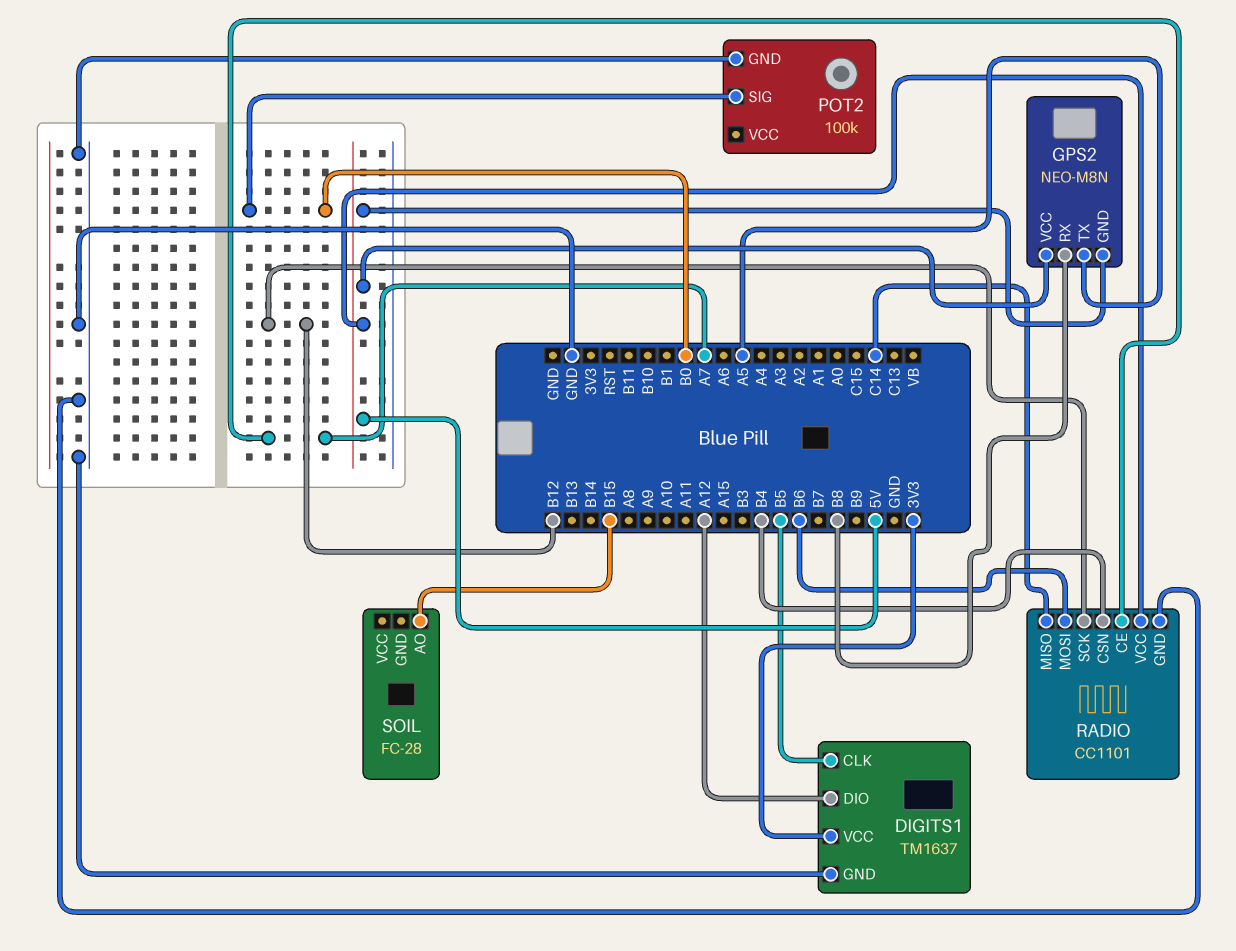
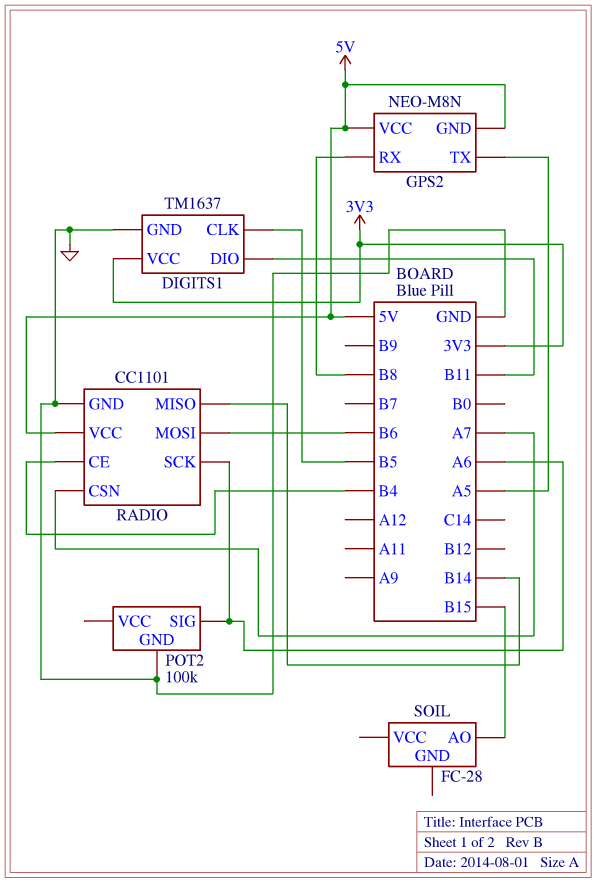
DIGITS1 pin DIO: A12 -> B11
POT2 pin SIG: B0 -> A6
RADIO pin CE: A7 -> B4
RADIO pin CSN: B4 -> A7
RADIO pin MISO: C14 -> B14
RADIO pin SCK: B12 -> A6

